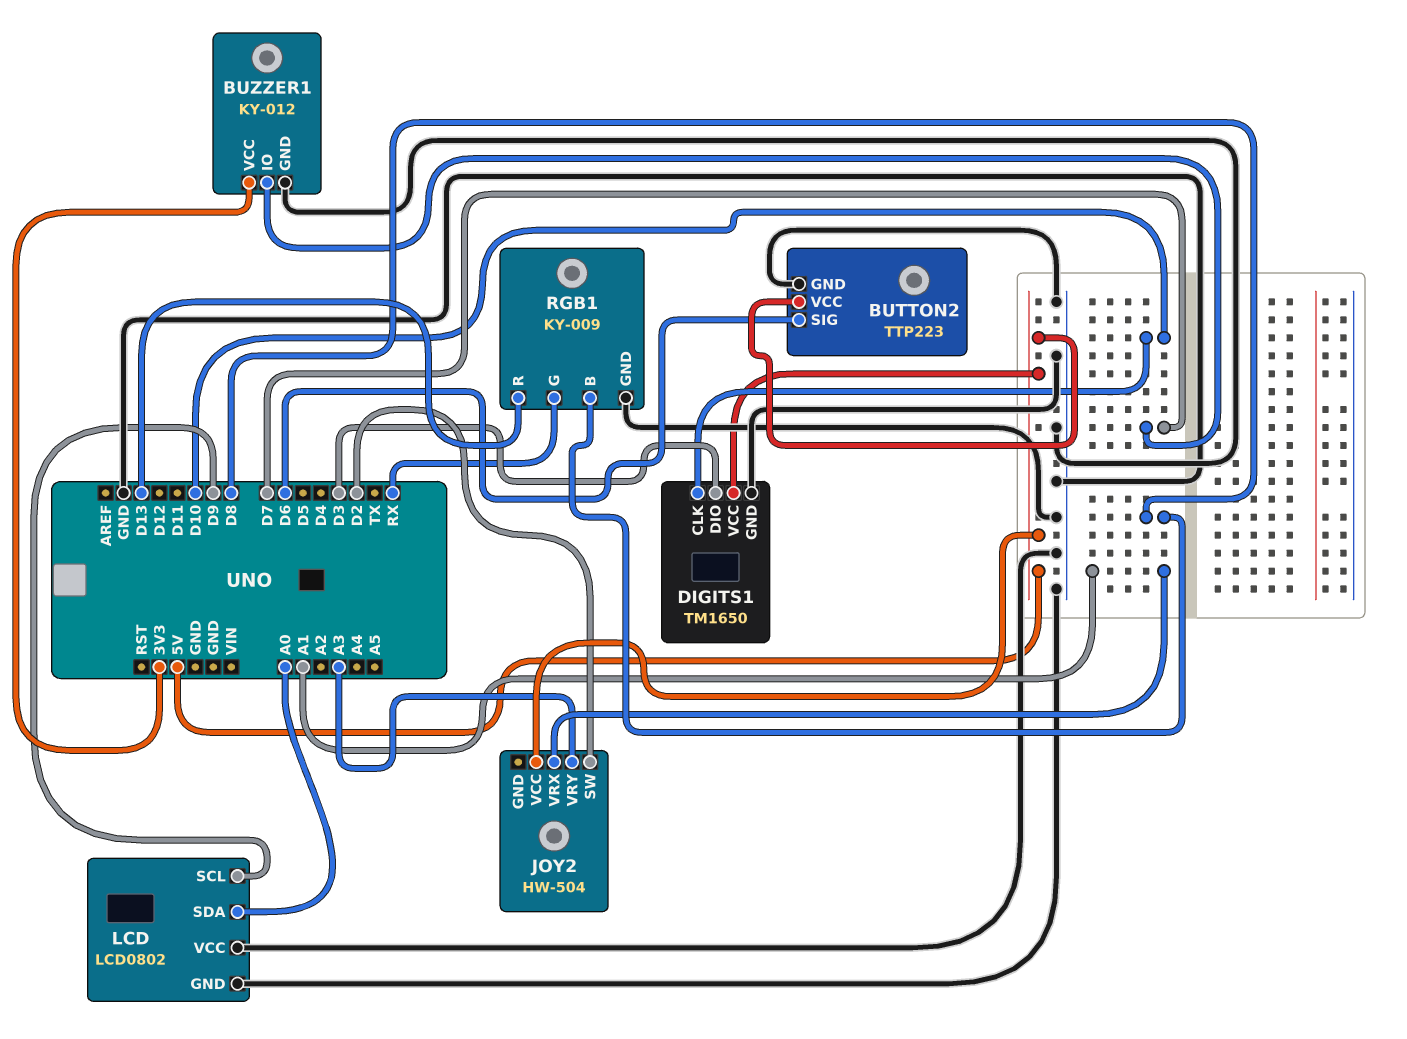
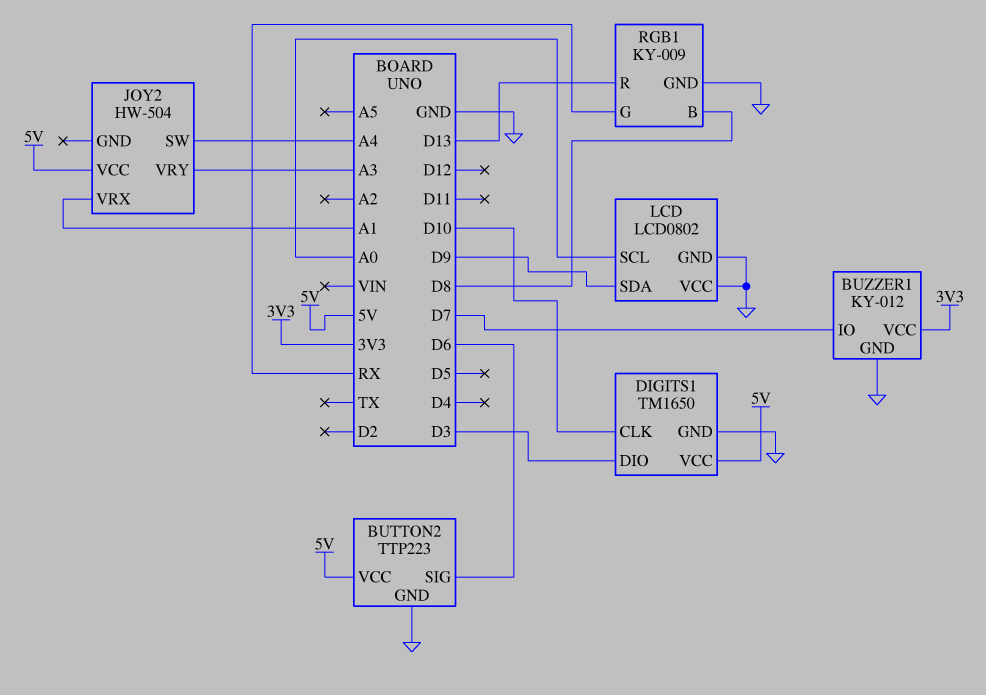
JOY2 pin SW: D2 -> A4
LCD pin SCL: D9 -> A0
LCD pin SDA: A0 -> D9

